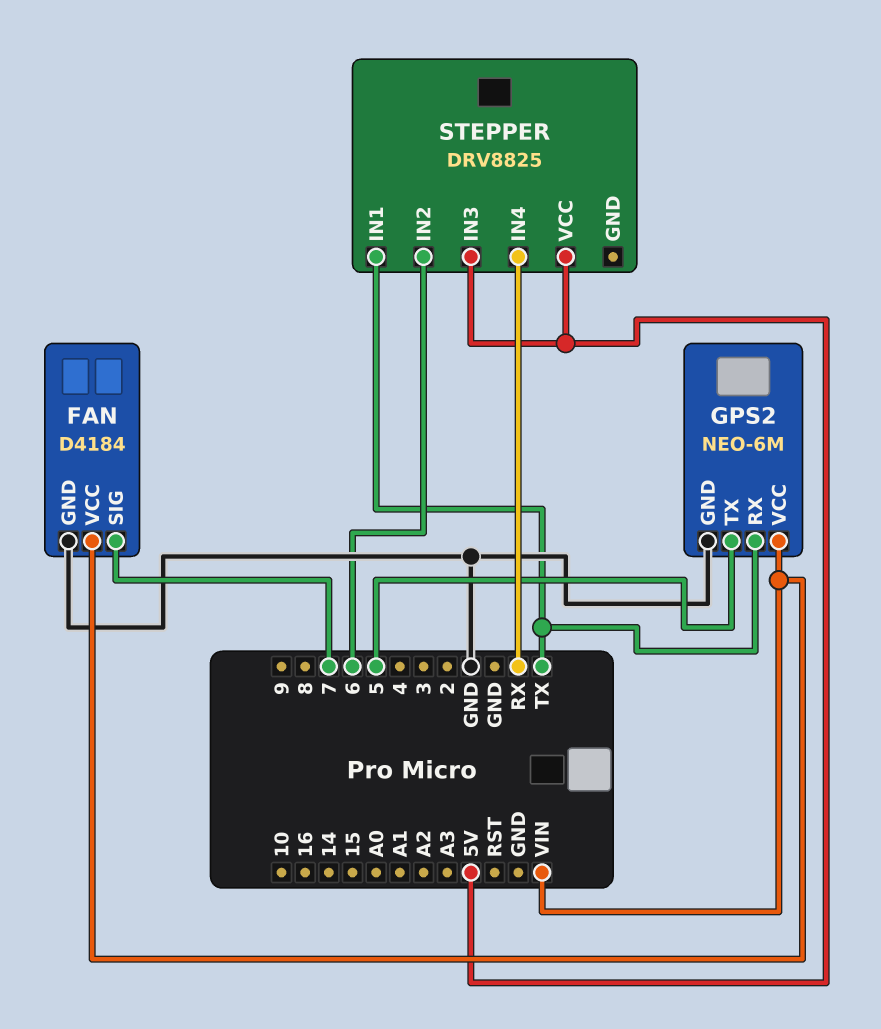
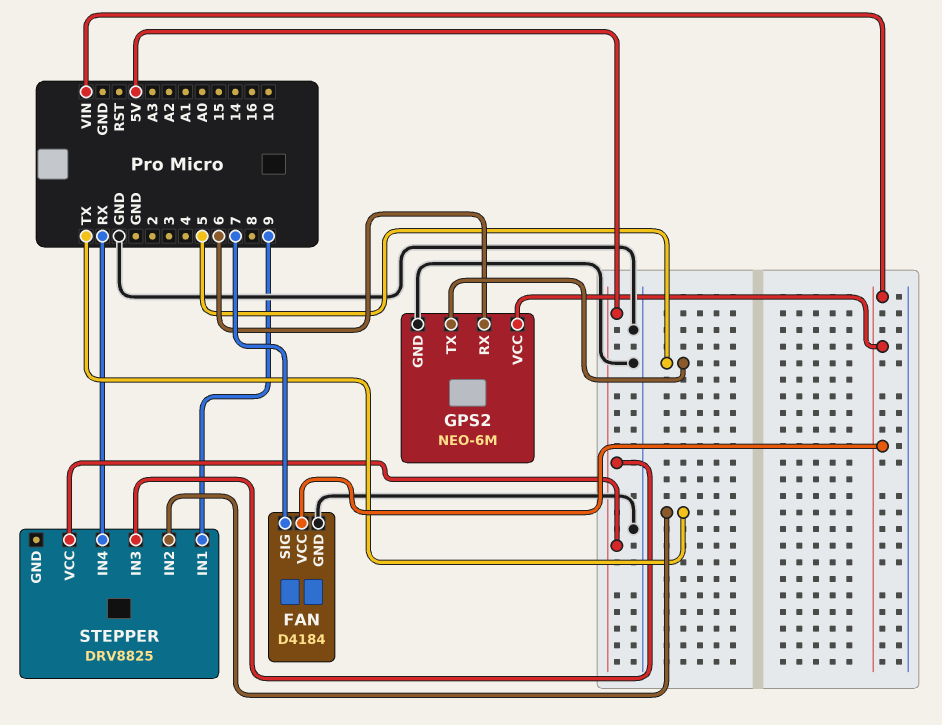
GPS2 pin RX: TX -> 6
STEPPER pin IN1: TX -> 9
STEPPER pin IN2: 6 -> TX

